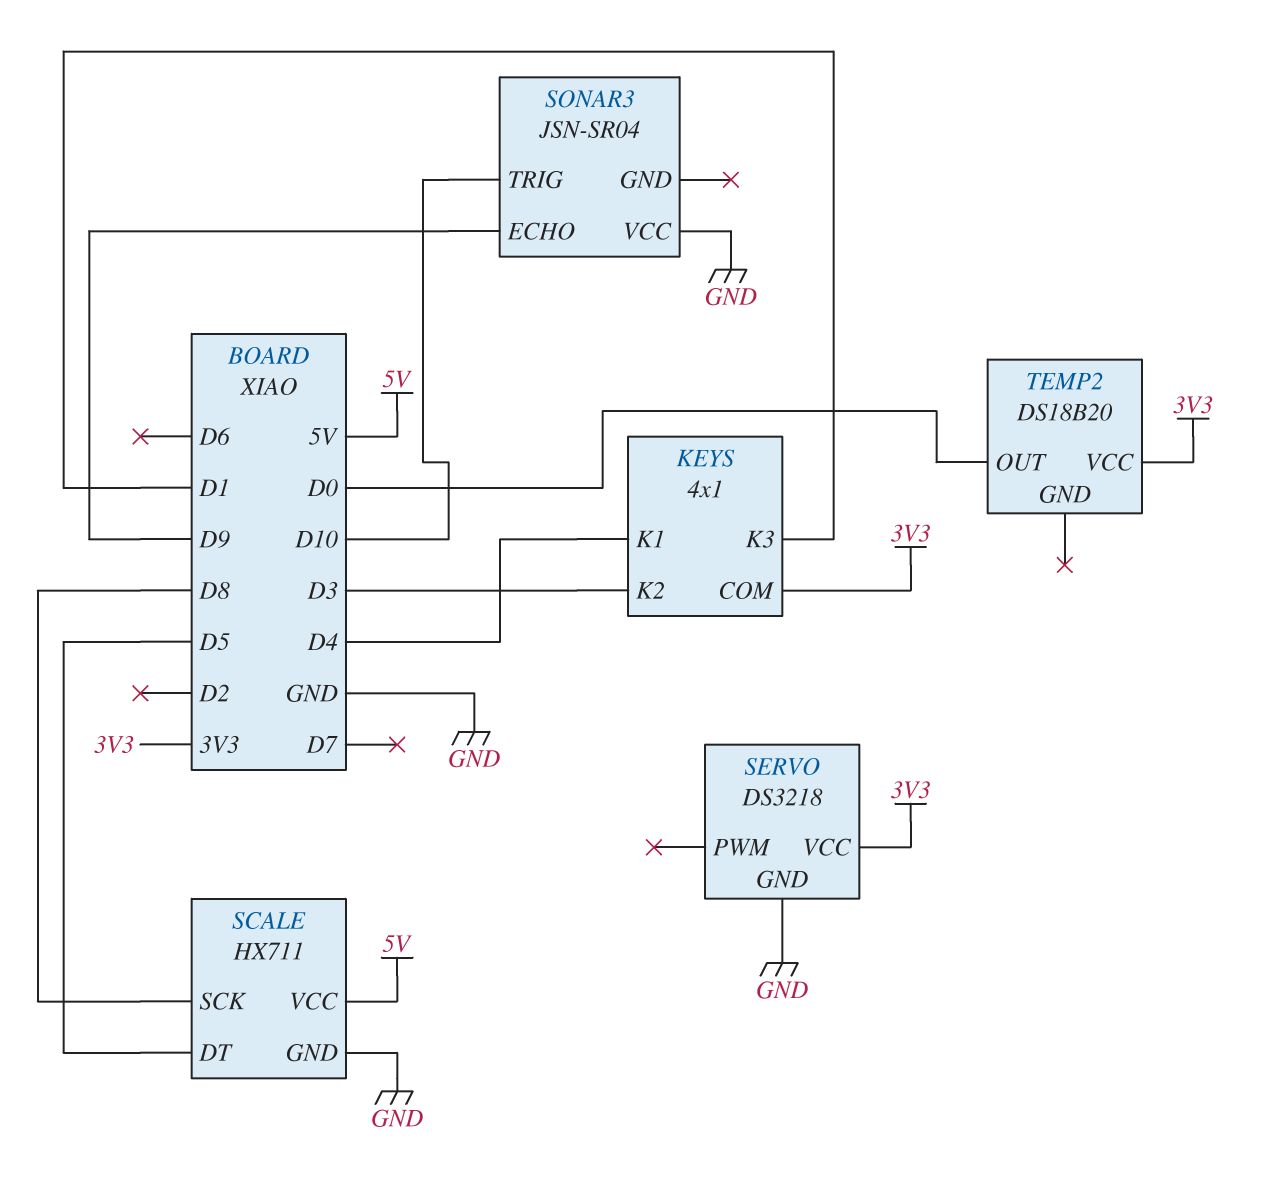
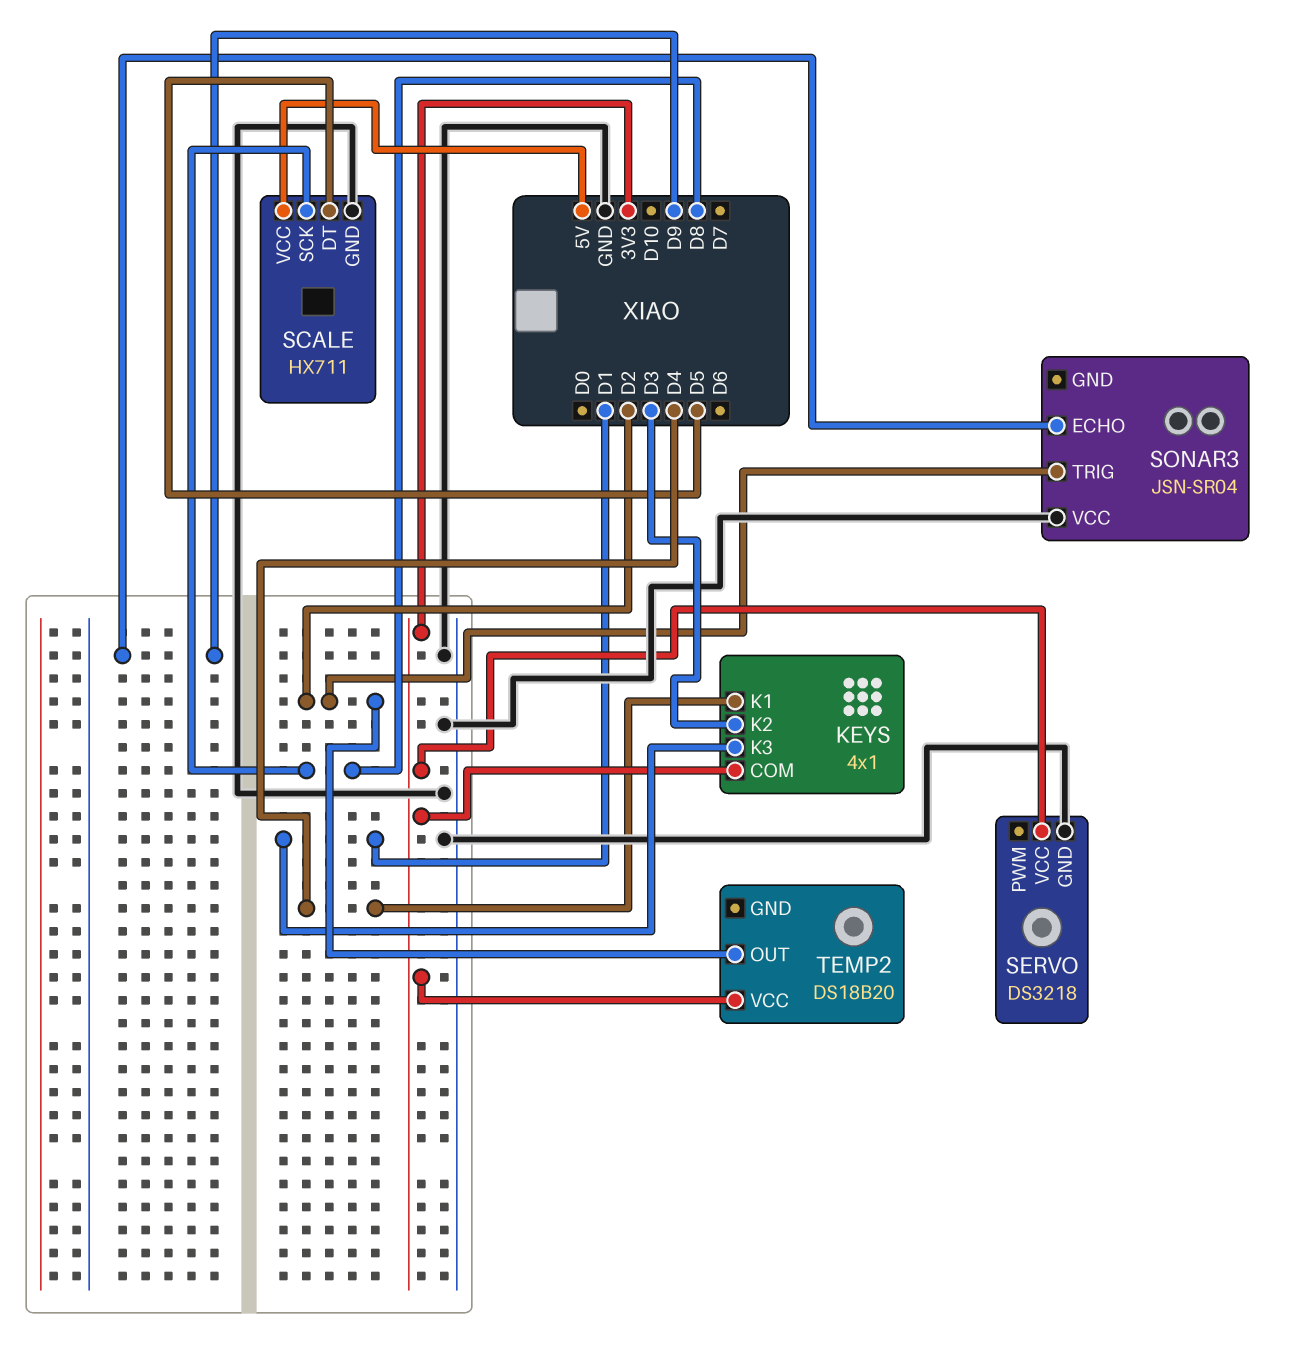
SONAR3 pin TRIG: D10 -> D2
TEMP2 pin OUT: D0 -> D2

